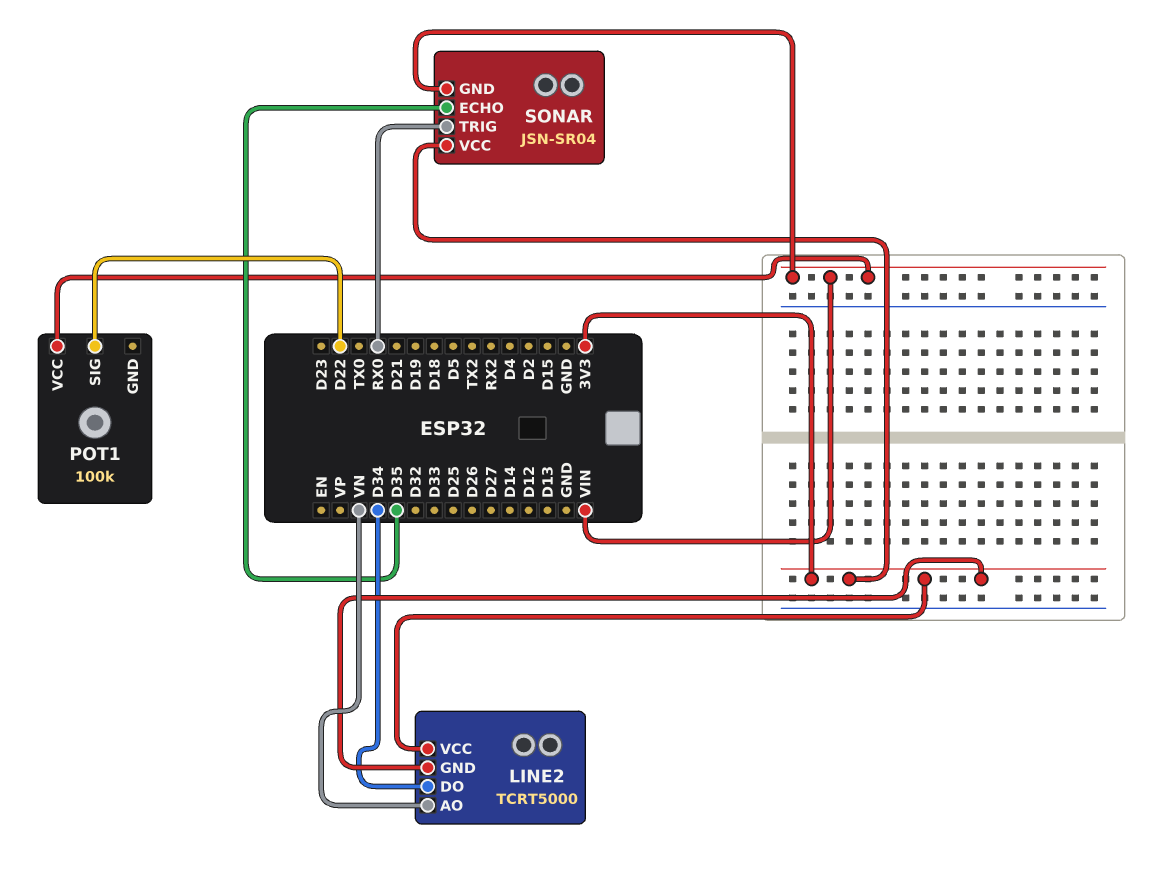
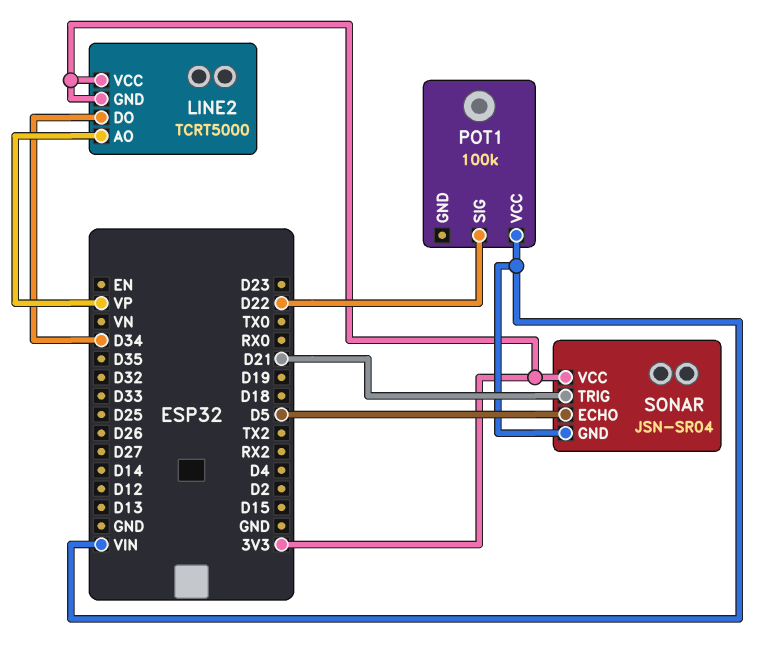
LINE2 pin AO: VN -> VP
SONAR pin ECHO: D35 -> D5
SONAR pin TRIG: RX0 -> D21

